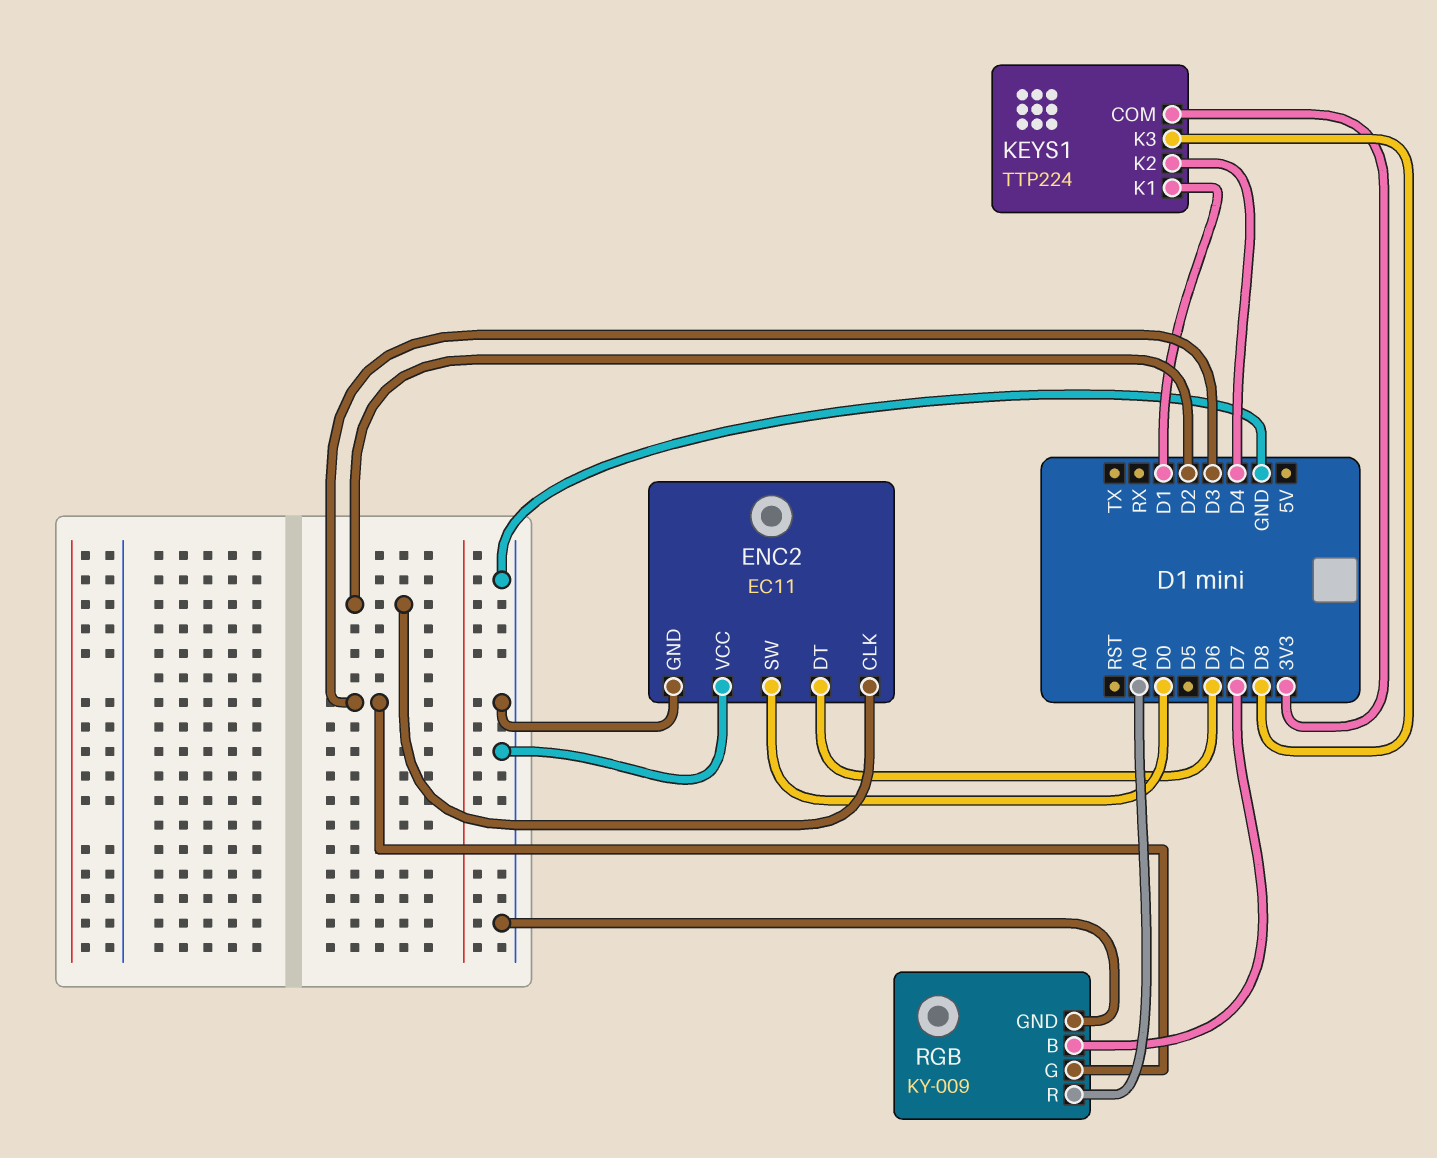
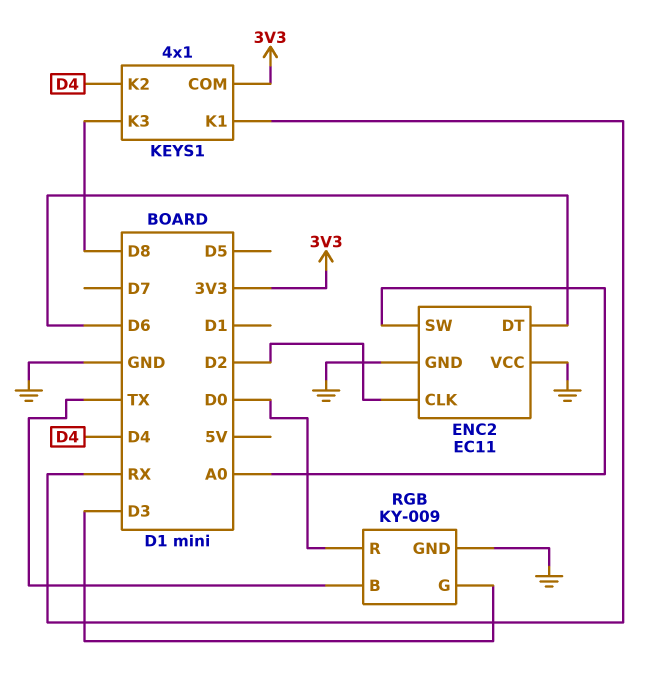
ENC2 pin SW: D0 -> A0
KEYS1: TTP224 -> 4x1
KEYS1 pin K1: D1 -> RX
RGB pin B: D7 -> TX
RGB pin R: A0 -> D0

